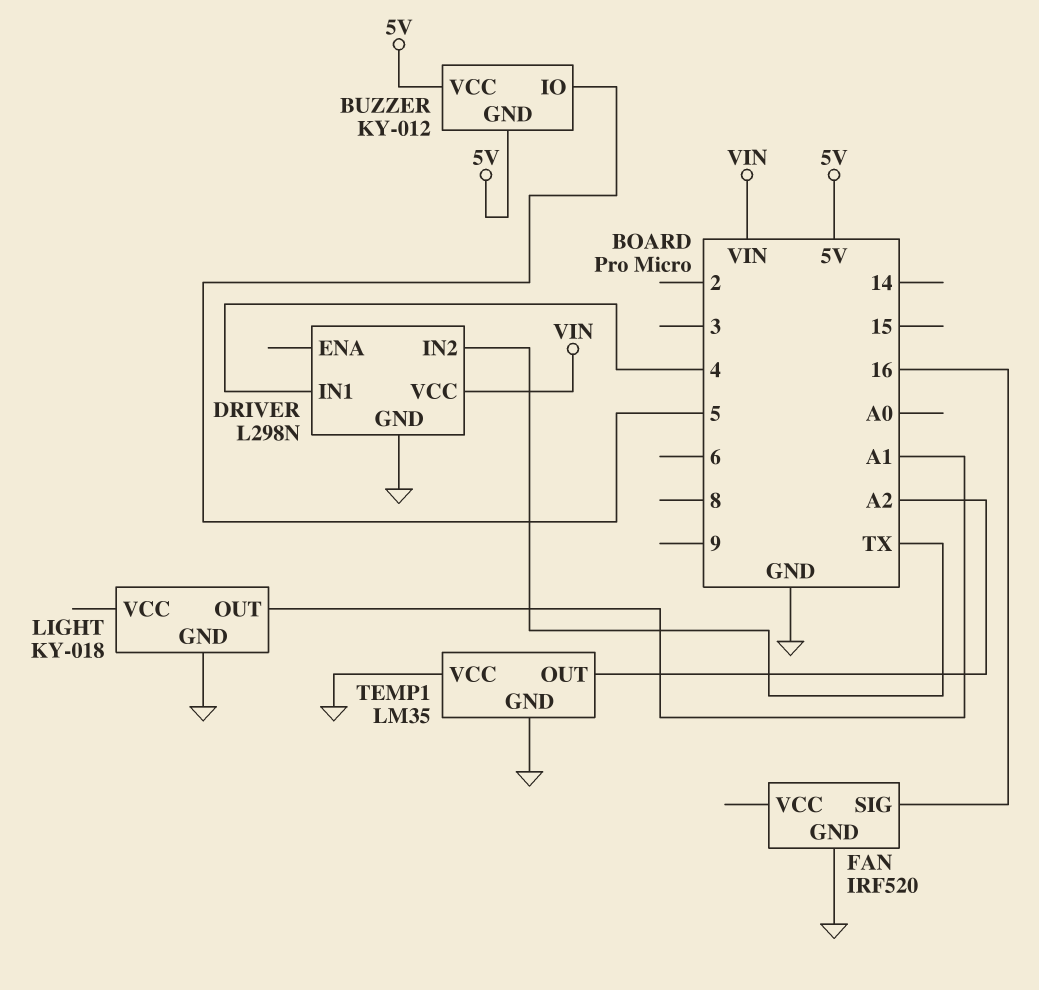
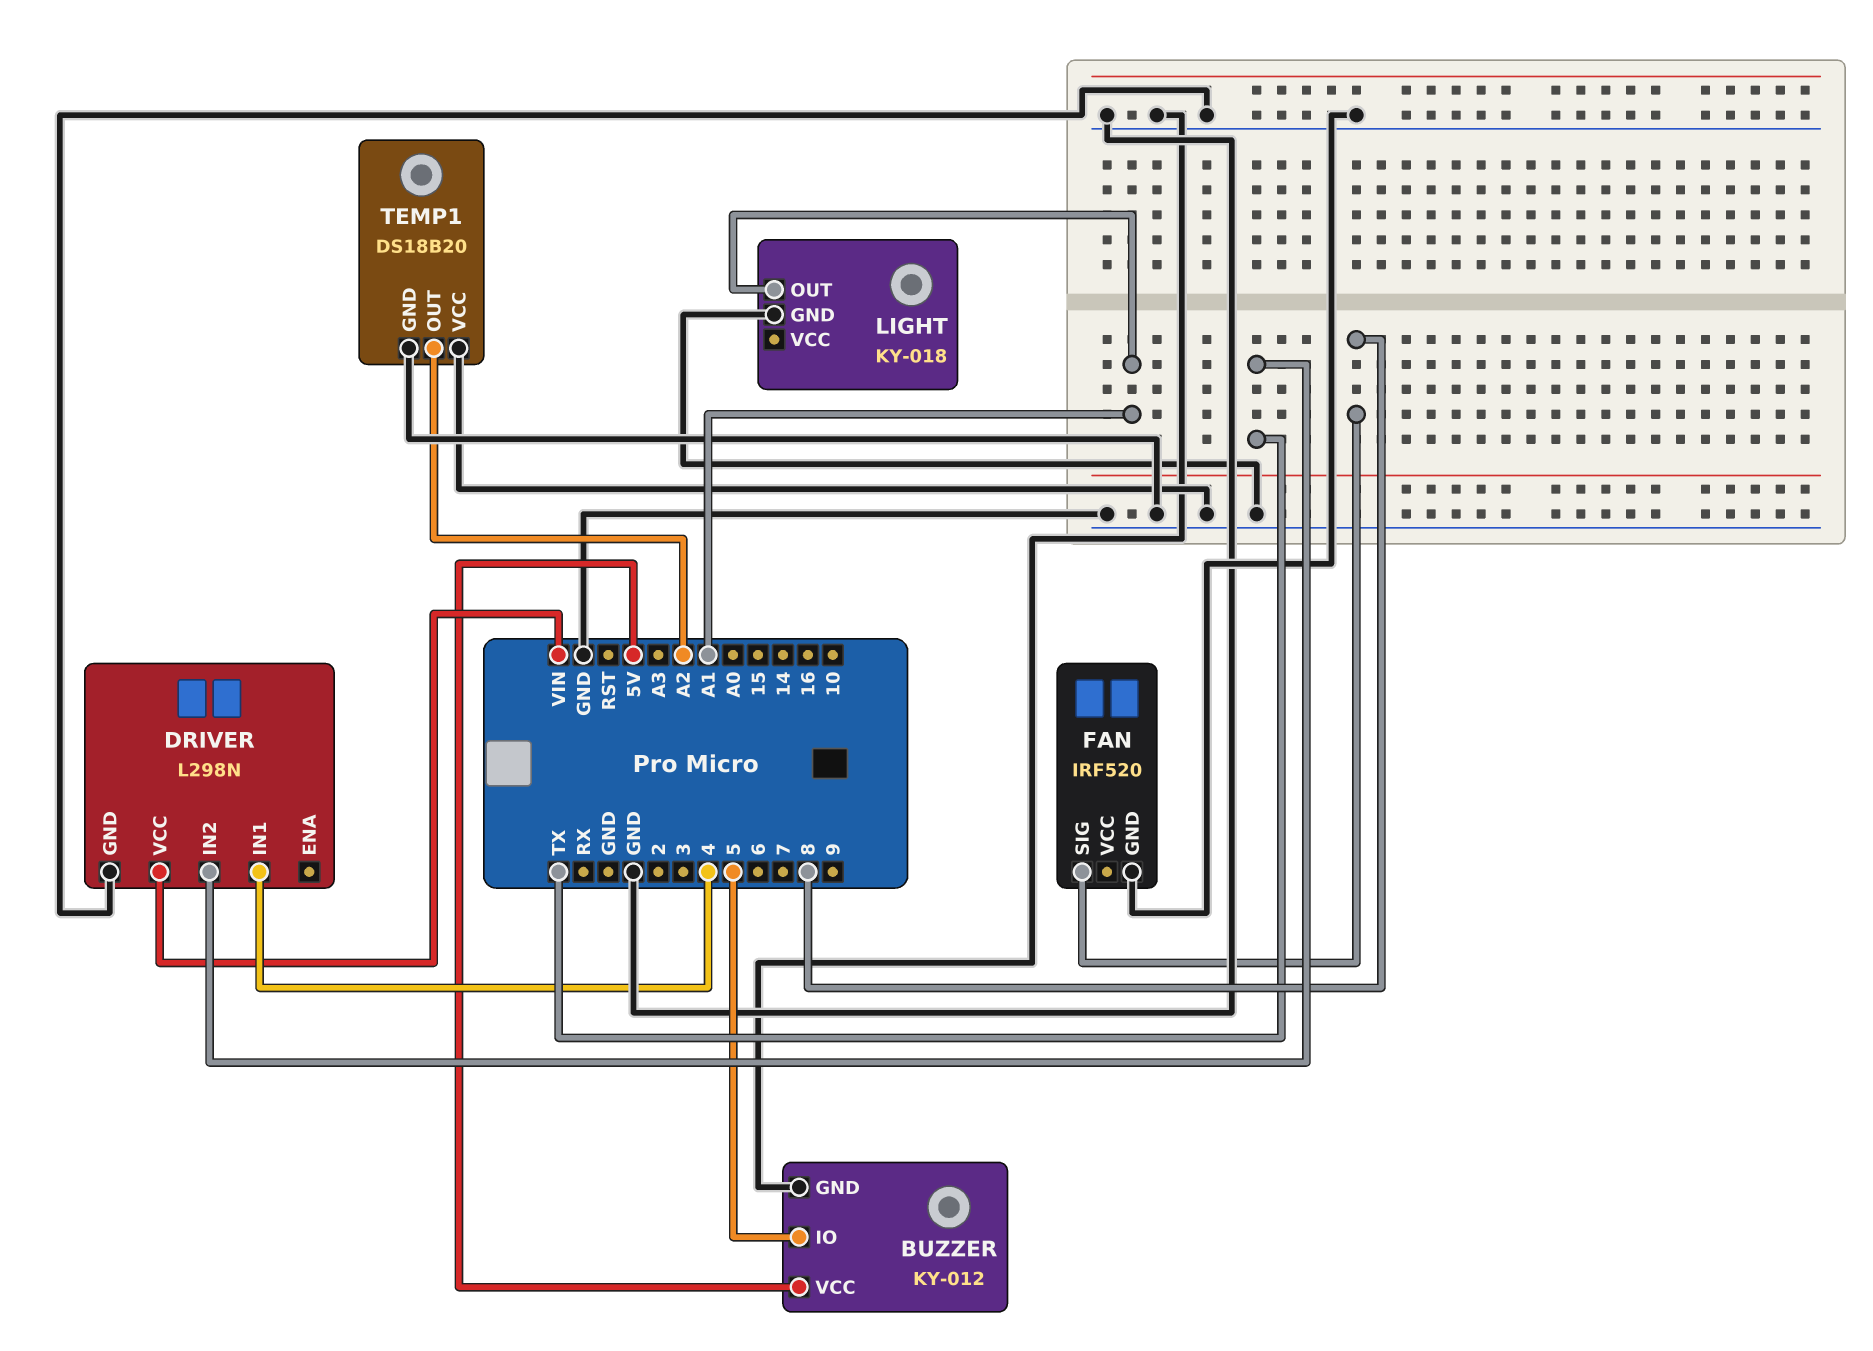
BUZZER pin GND: 5V -> GND
FAN pin SIG: 16 -> 8
TEMP1: LM35 -> DS18B20

